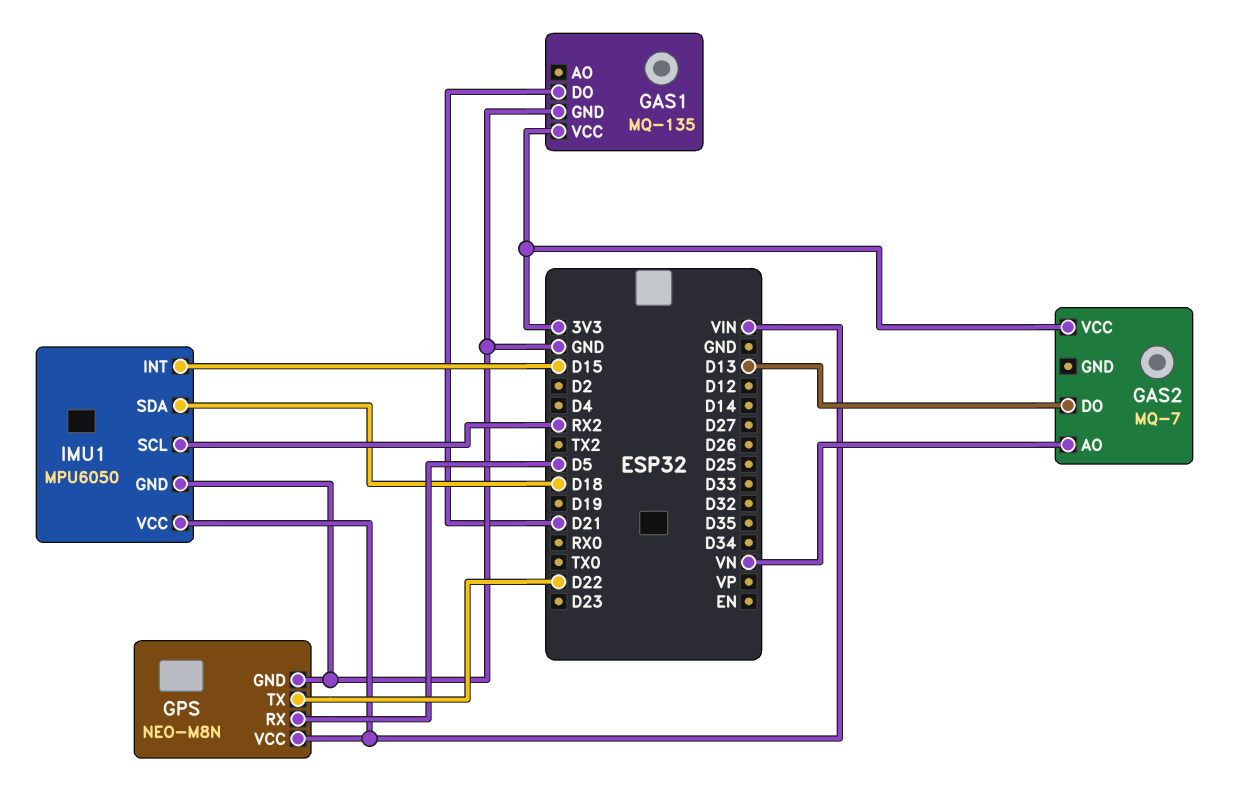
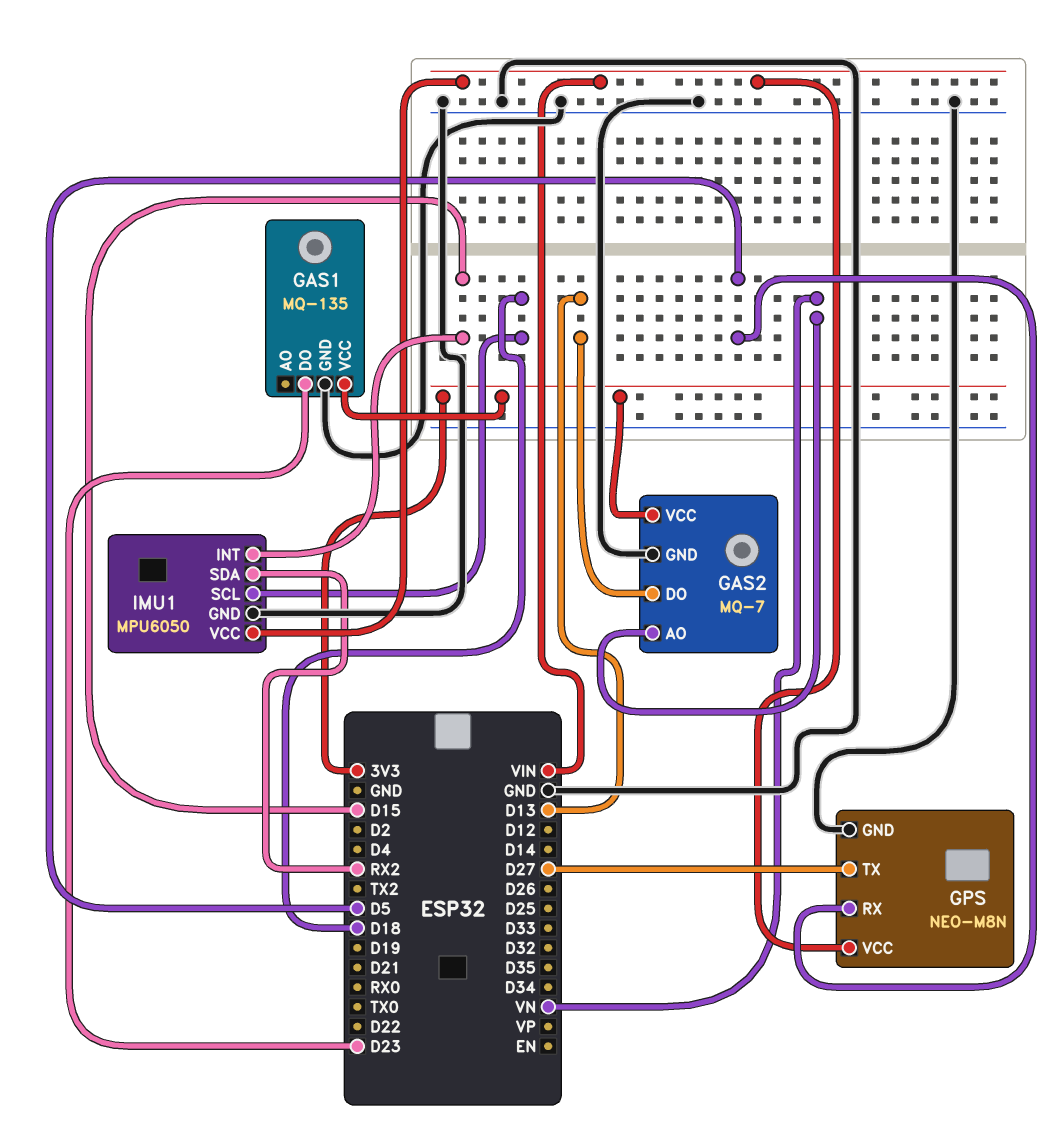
GAS1 pin DO: D21 -> D23
GAS2 pin GND: none -> GND
GPS pin TX: D22 -> D27
IMU1 pin SCL: RX2 -> D18
IMU1 pin SDA: D18 -> RX2

